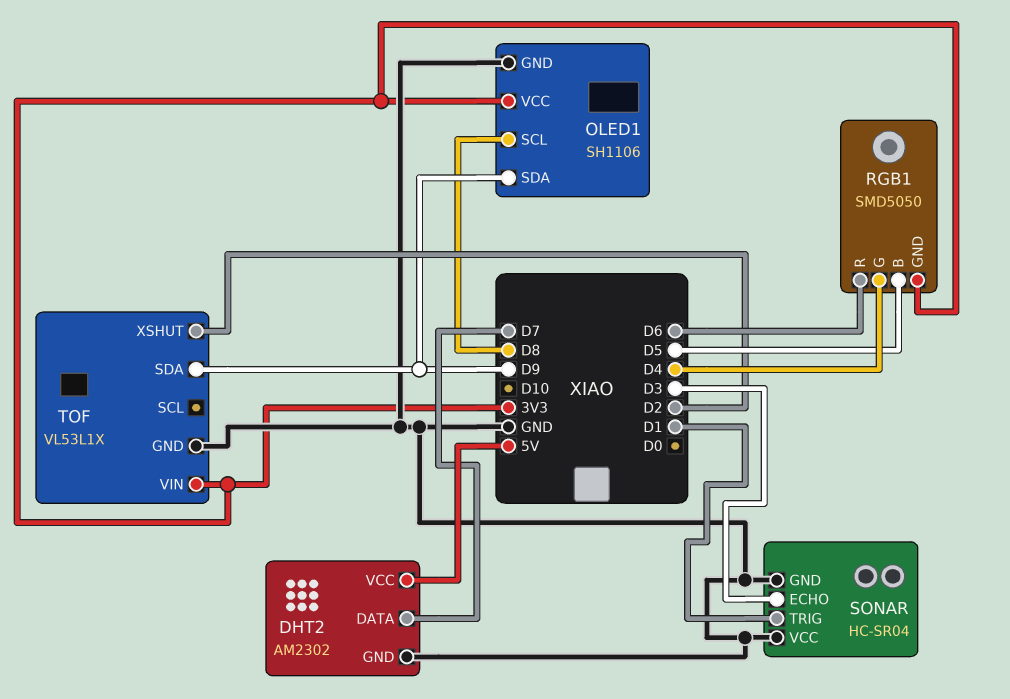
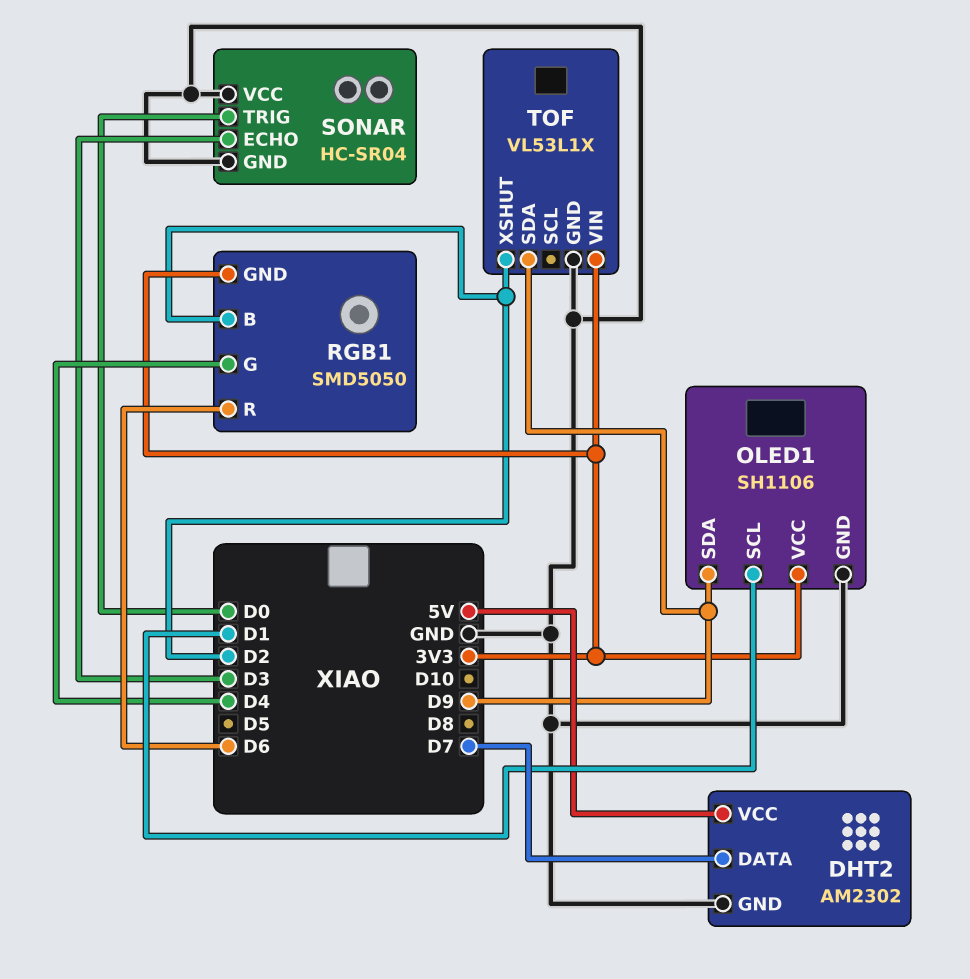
OLED1 pin SCL: D8 -> D1
RGB1 pin B: D5 -> D2
SONAR pin TRIG: D1 -> D0

